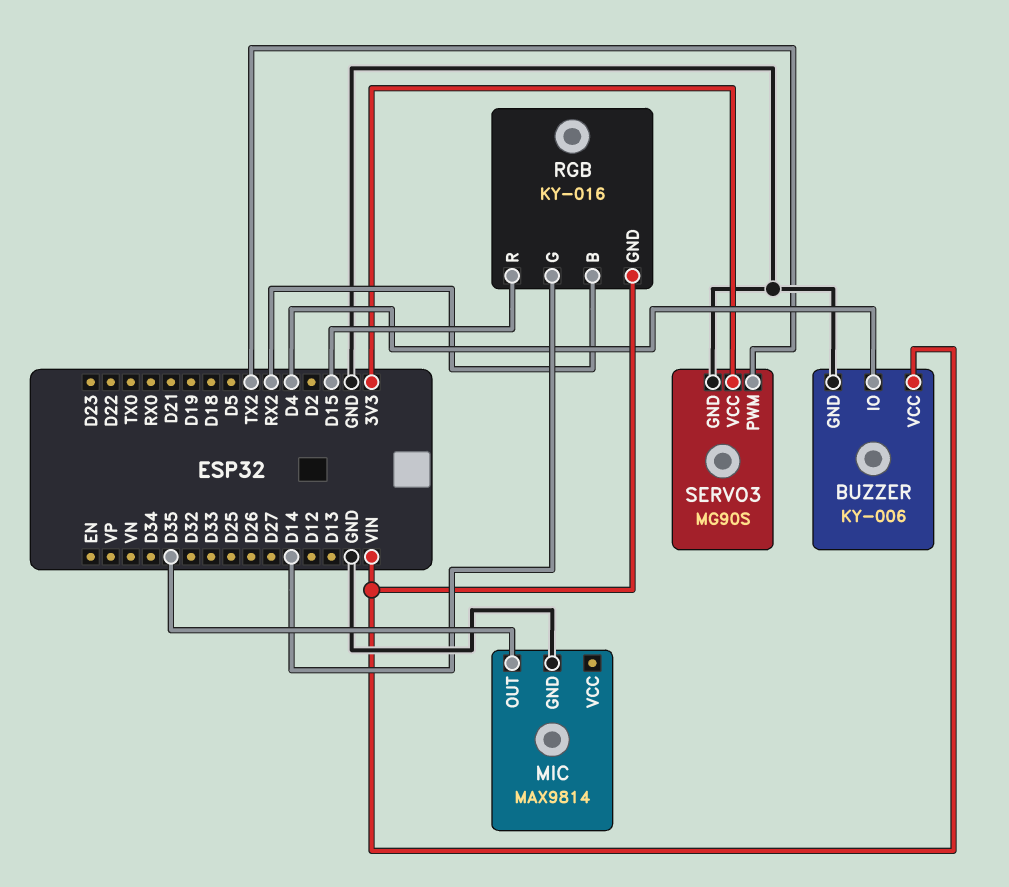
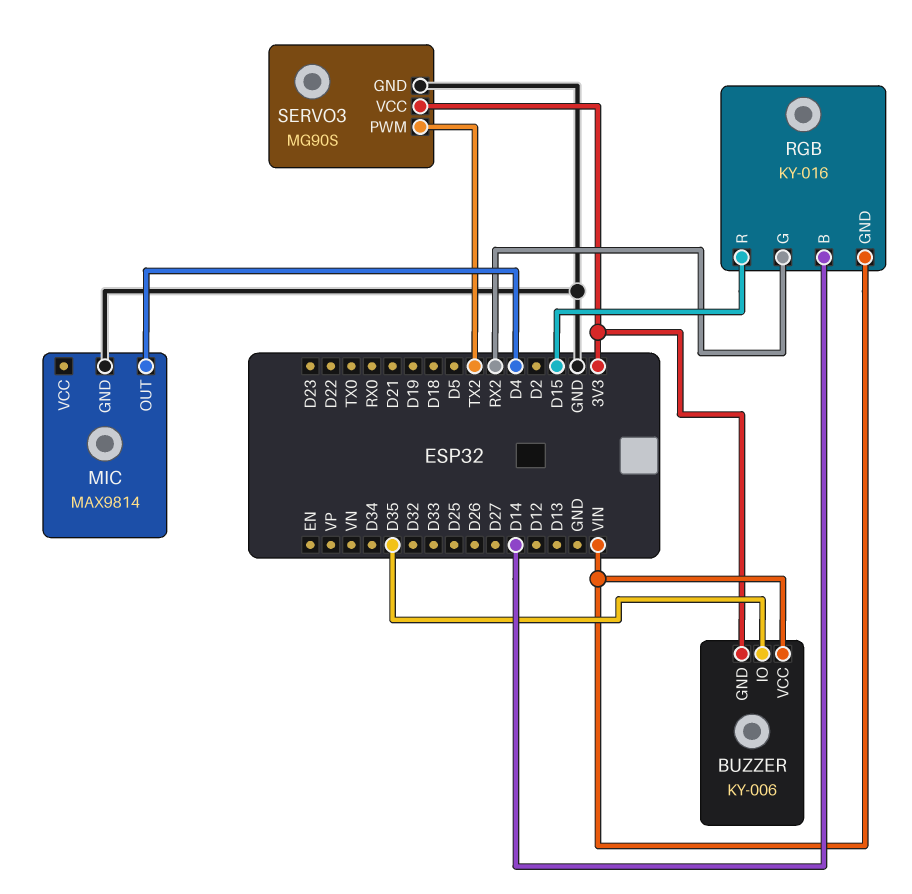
BUZZER pin GND: GND -> 3V3
BUZZER pin IO: D4 -> D35
MIC pin OUT: D35 -> D4
RGB pin B: RX2 -> D14
RGB pin G: D14 -> RX2

